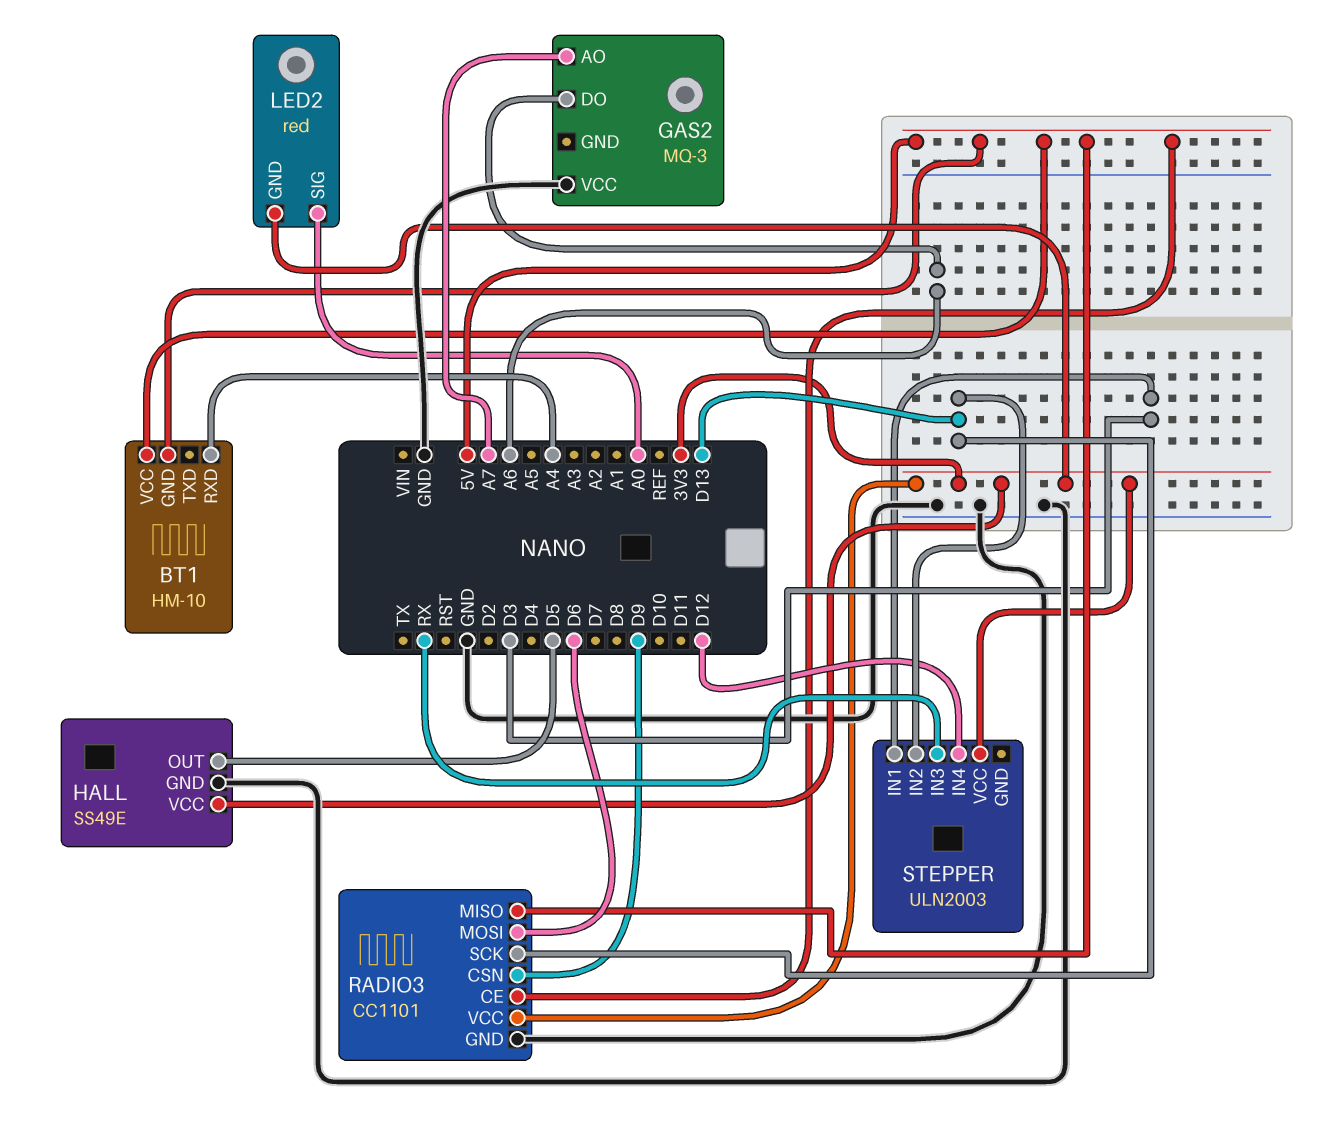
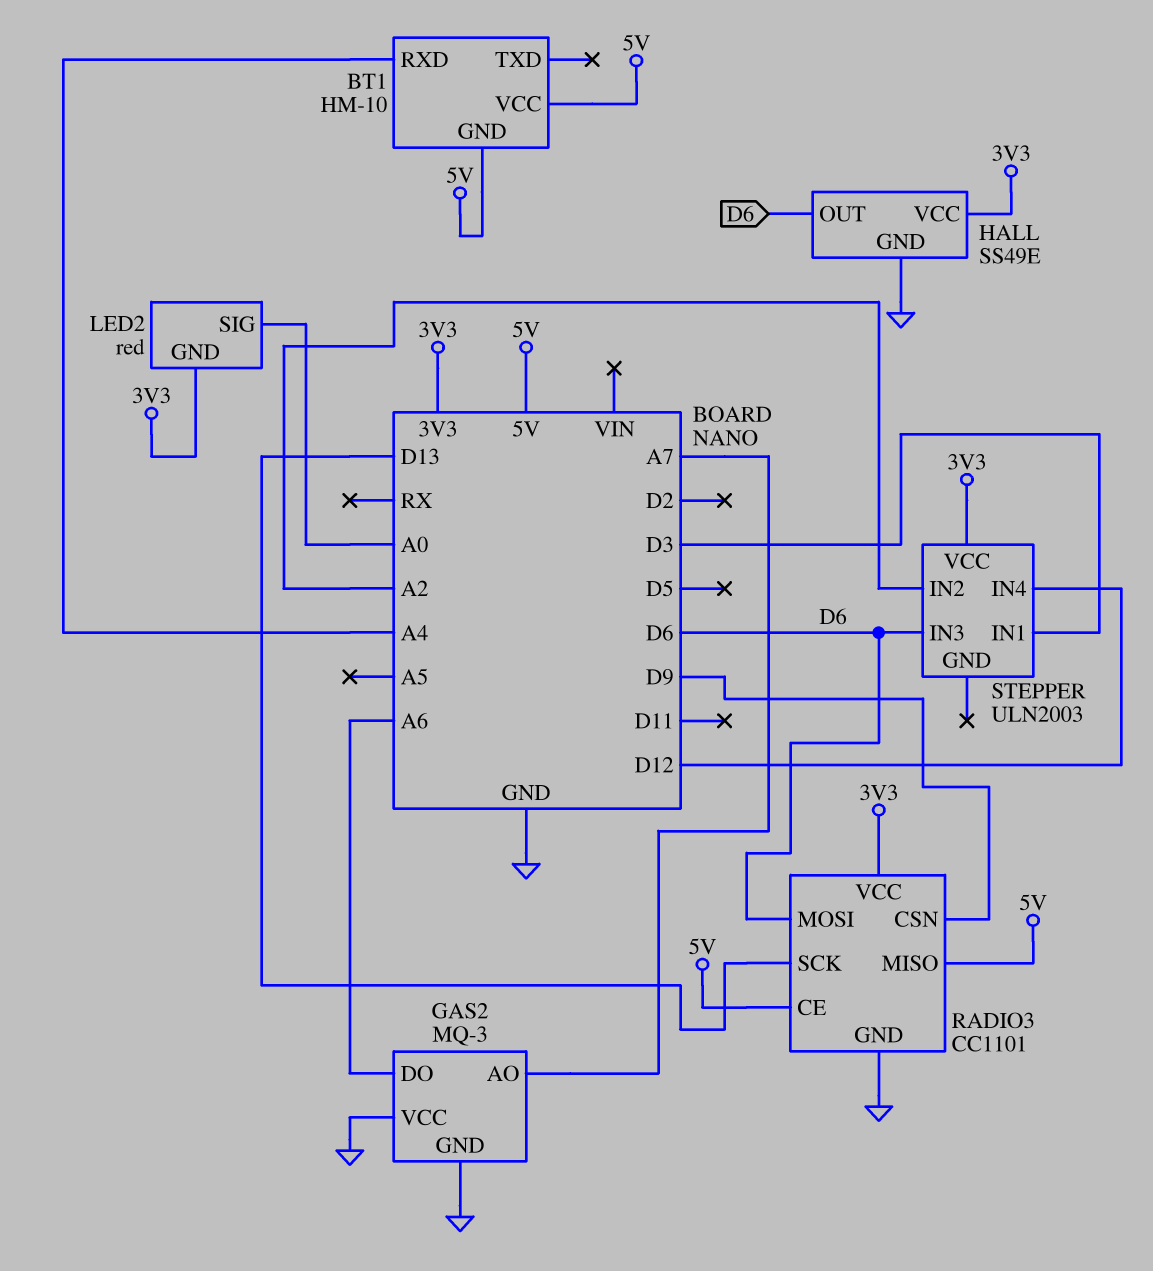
GAS2 pin GND: none -> GND
HALL pin OUT: D5 -> D6
STEPPER pin IN2: D13 -> A2
STEPPER pin IN3: RX -> D6

